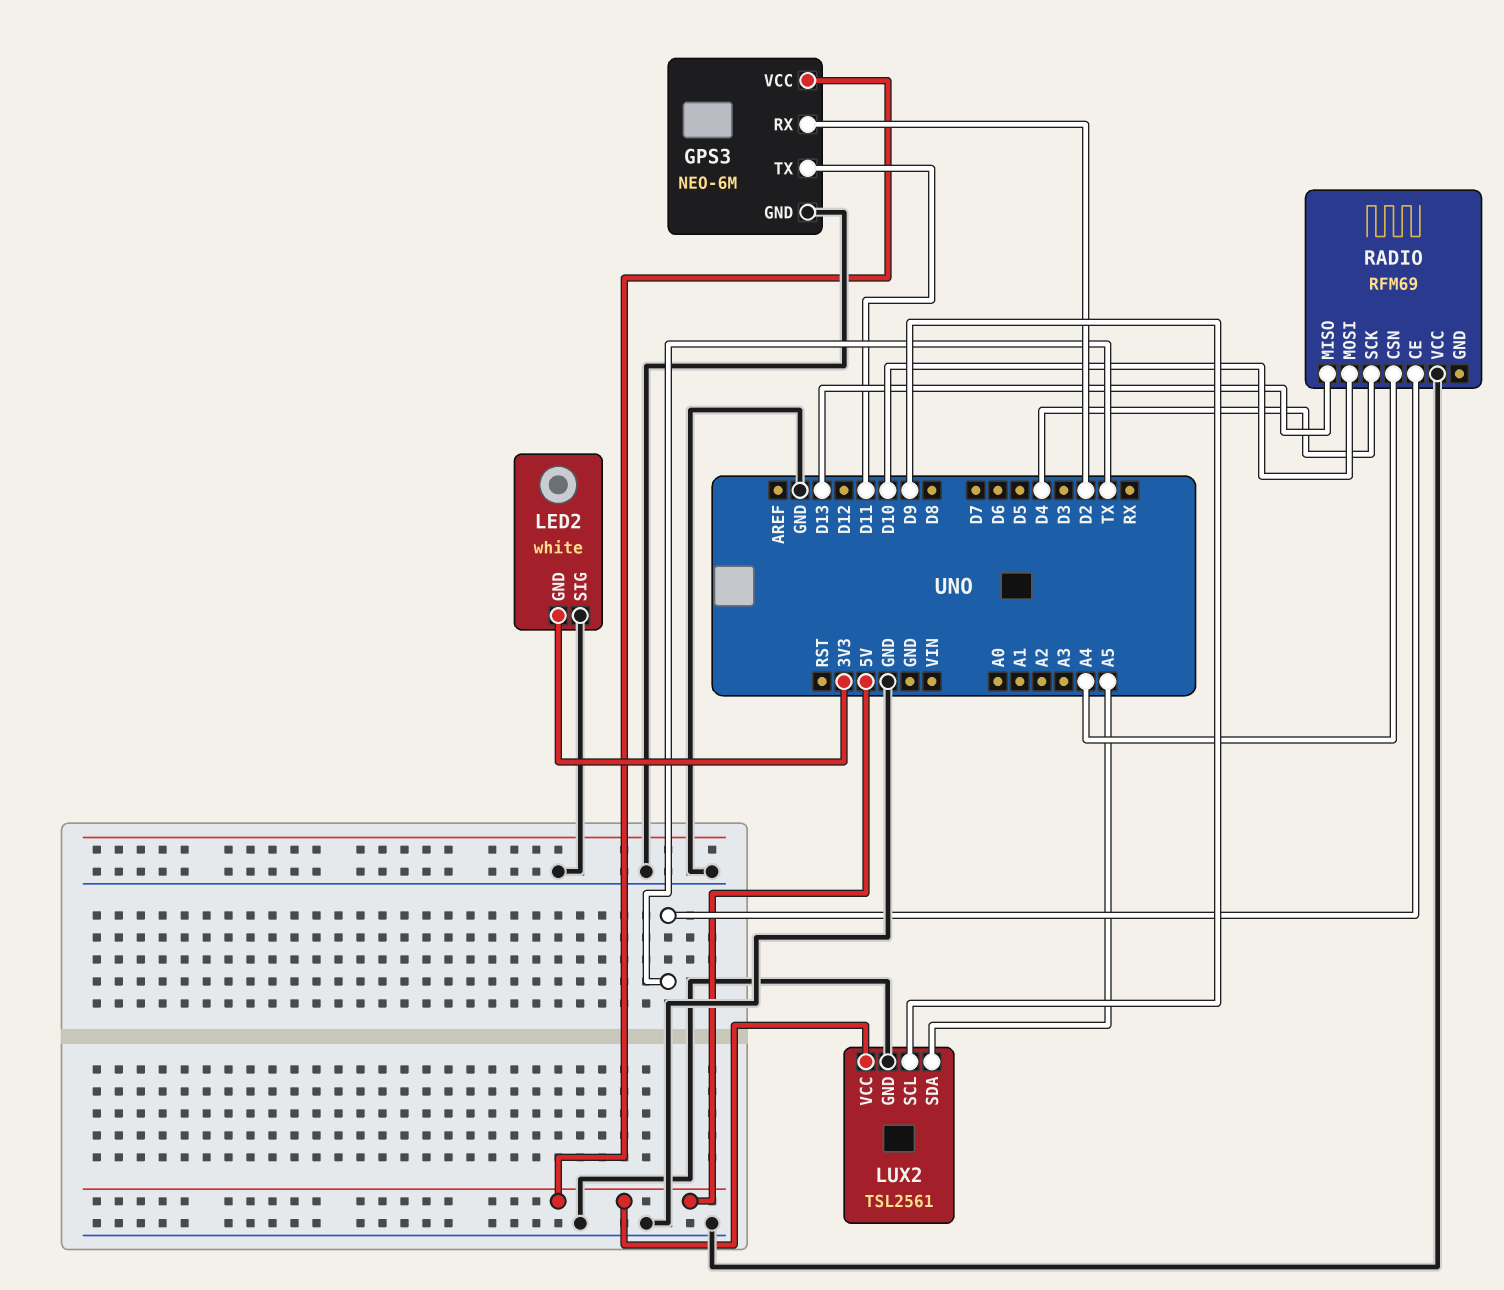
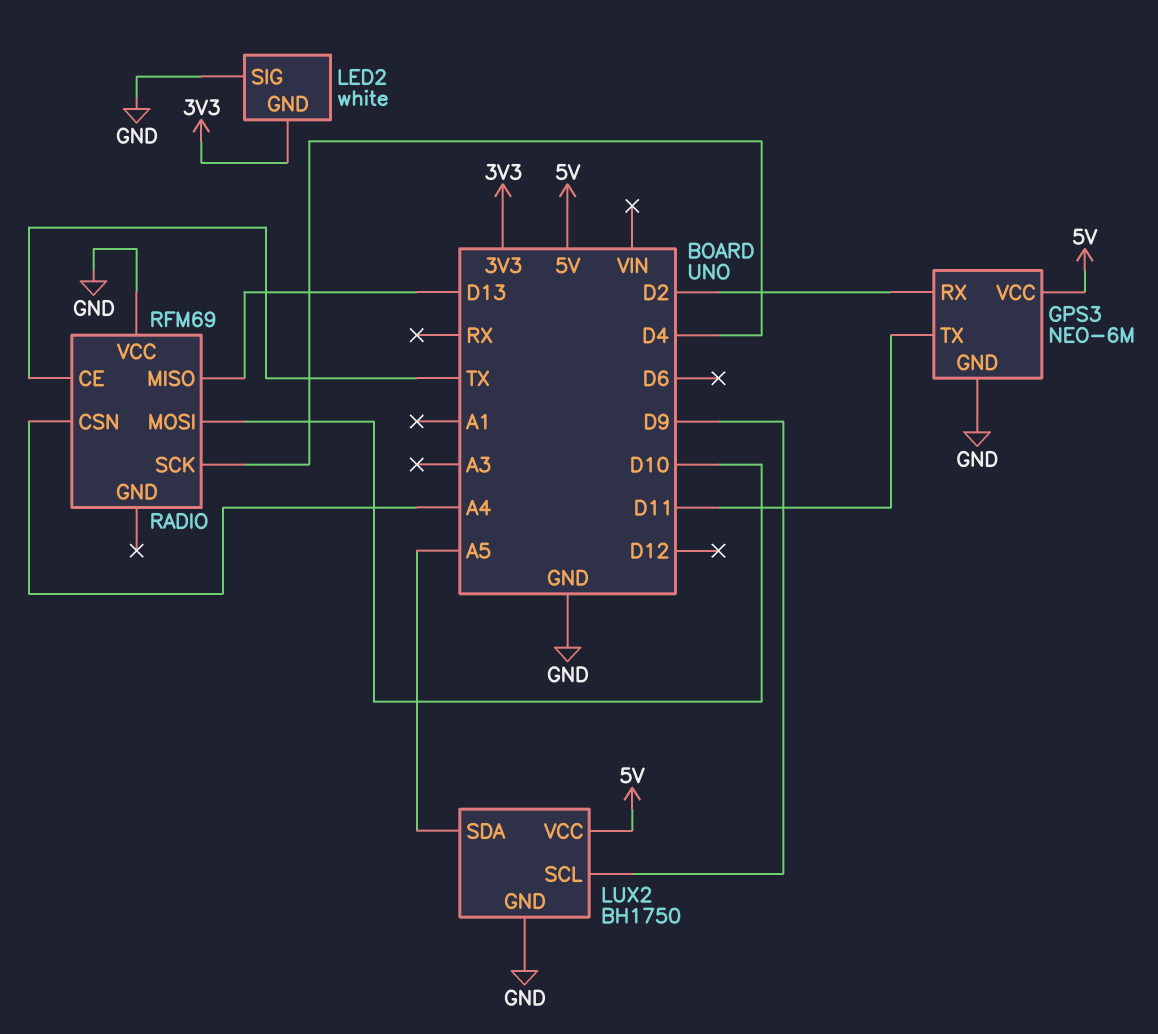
LUX2: TSL2561 -> BH1750

